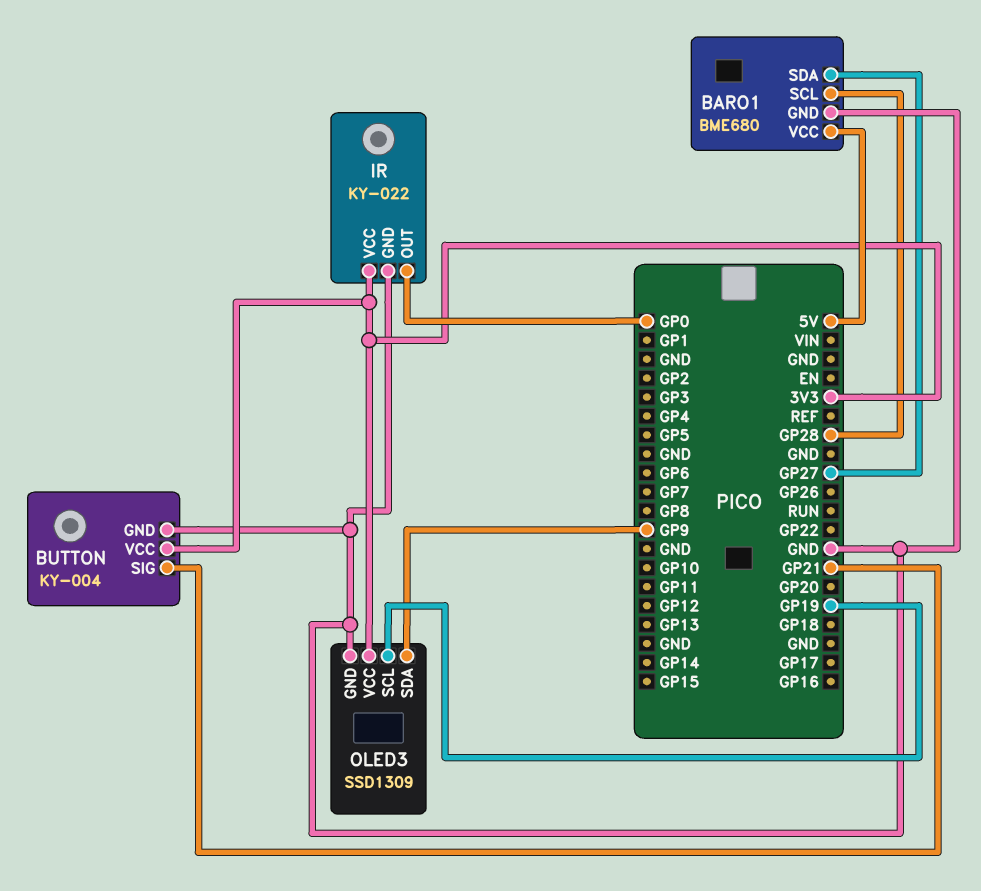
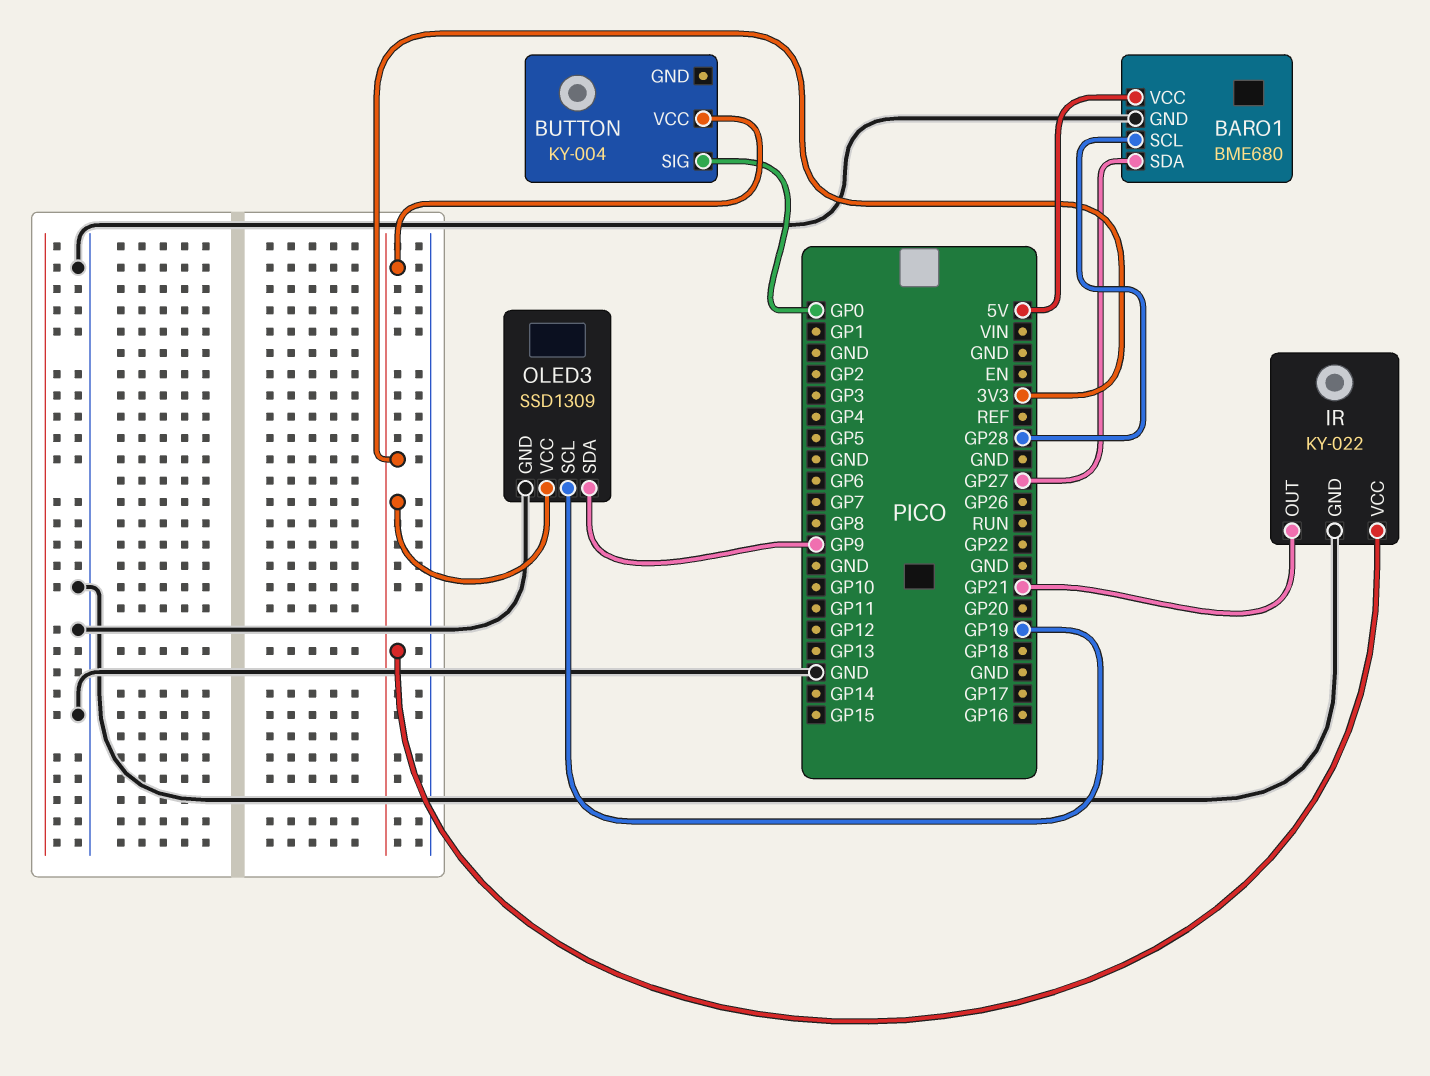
BUTTON pin GND: GND -> none
BUTTON pin SIG: GP21 -> GP0
IR pin OUT: GP0 -> GP21

